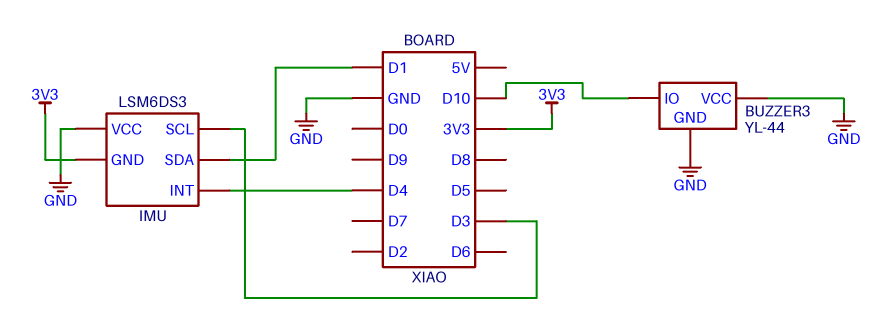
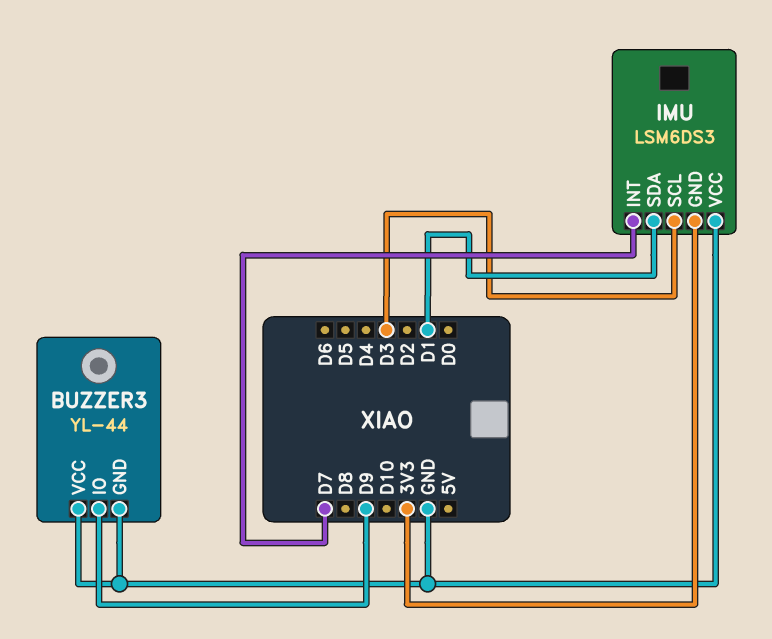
BUZZER3 pin IO: D10 -> D9
IMU pin INT: D4 -> D7

